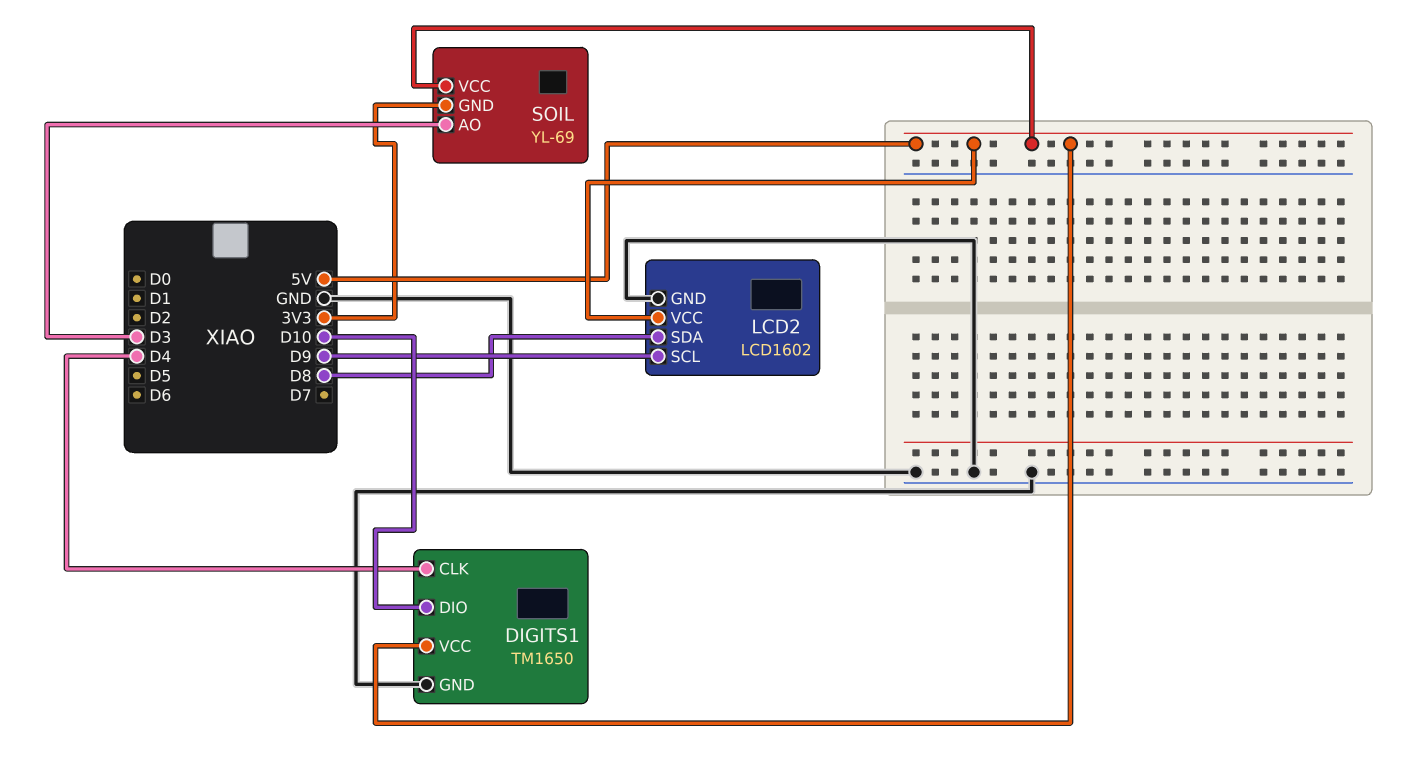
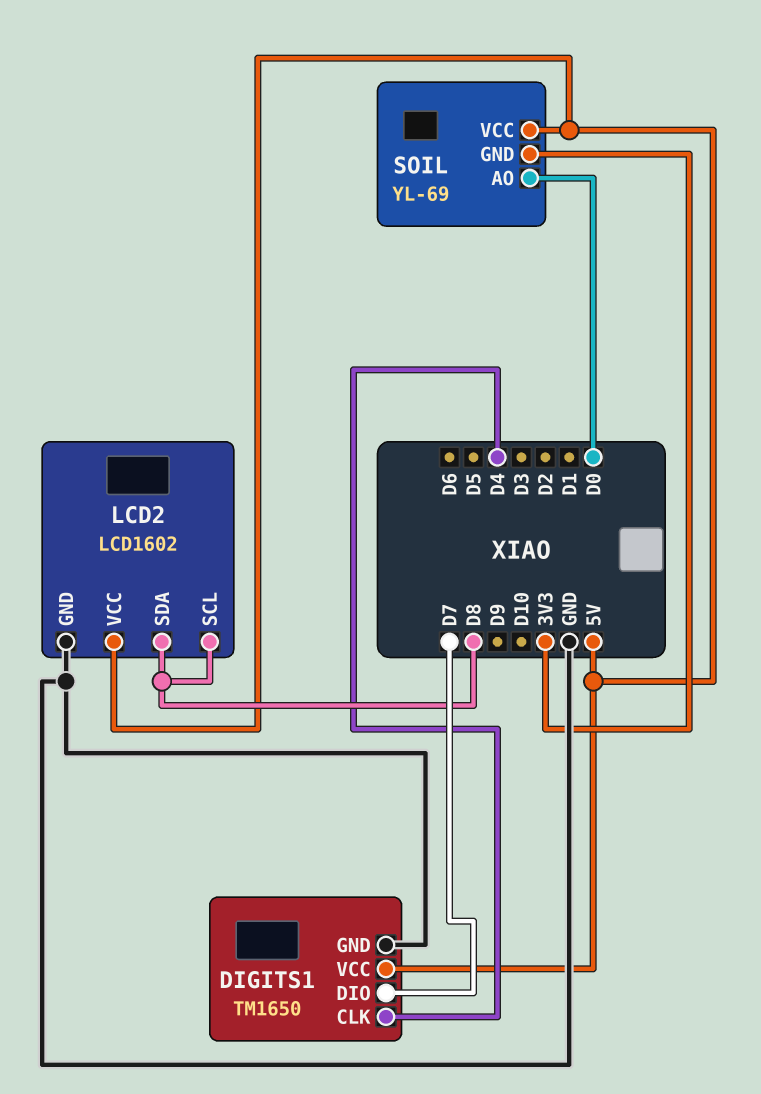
DIGITS1 pin DIO: D10 -> D7
LCD2 pin SCL: D9 -> D8
SOIL pin AO: D3 -> D0

